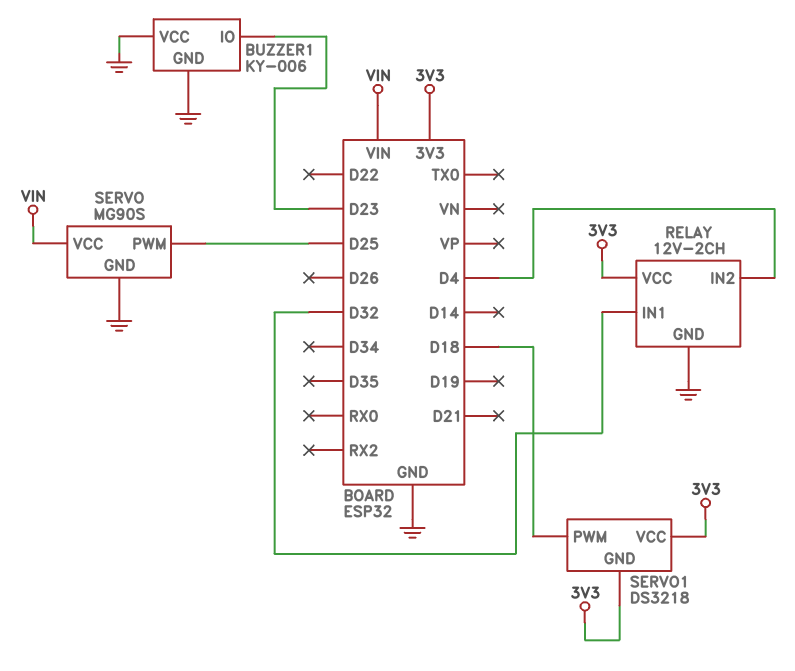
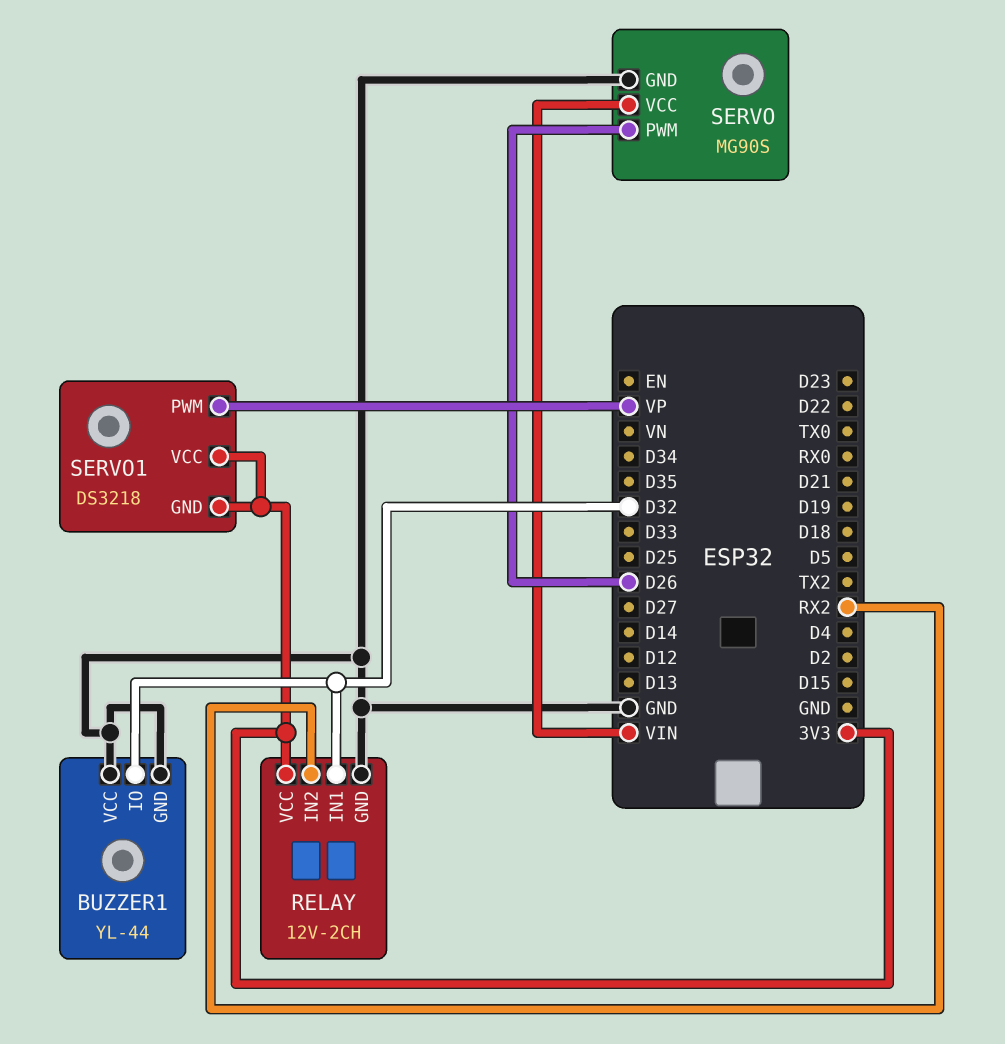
BUZZER1: KY-006 -> YL-44
BUZZER1 pin IO: D23 -> D32
RELAY pin IN2: D4 -> RX2
SERVO pin PWM: D25 -> D26
SERVO1 pin PWM: D18 -> VP

